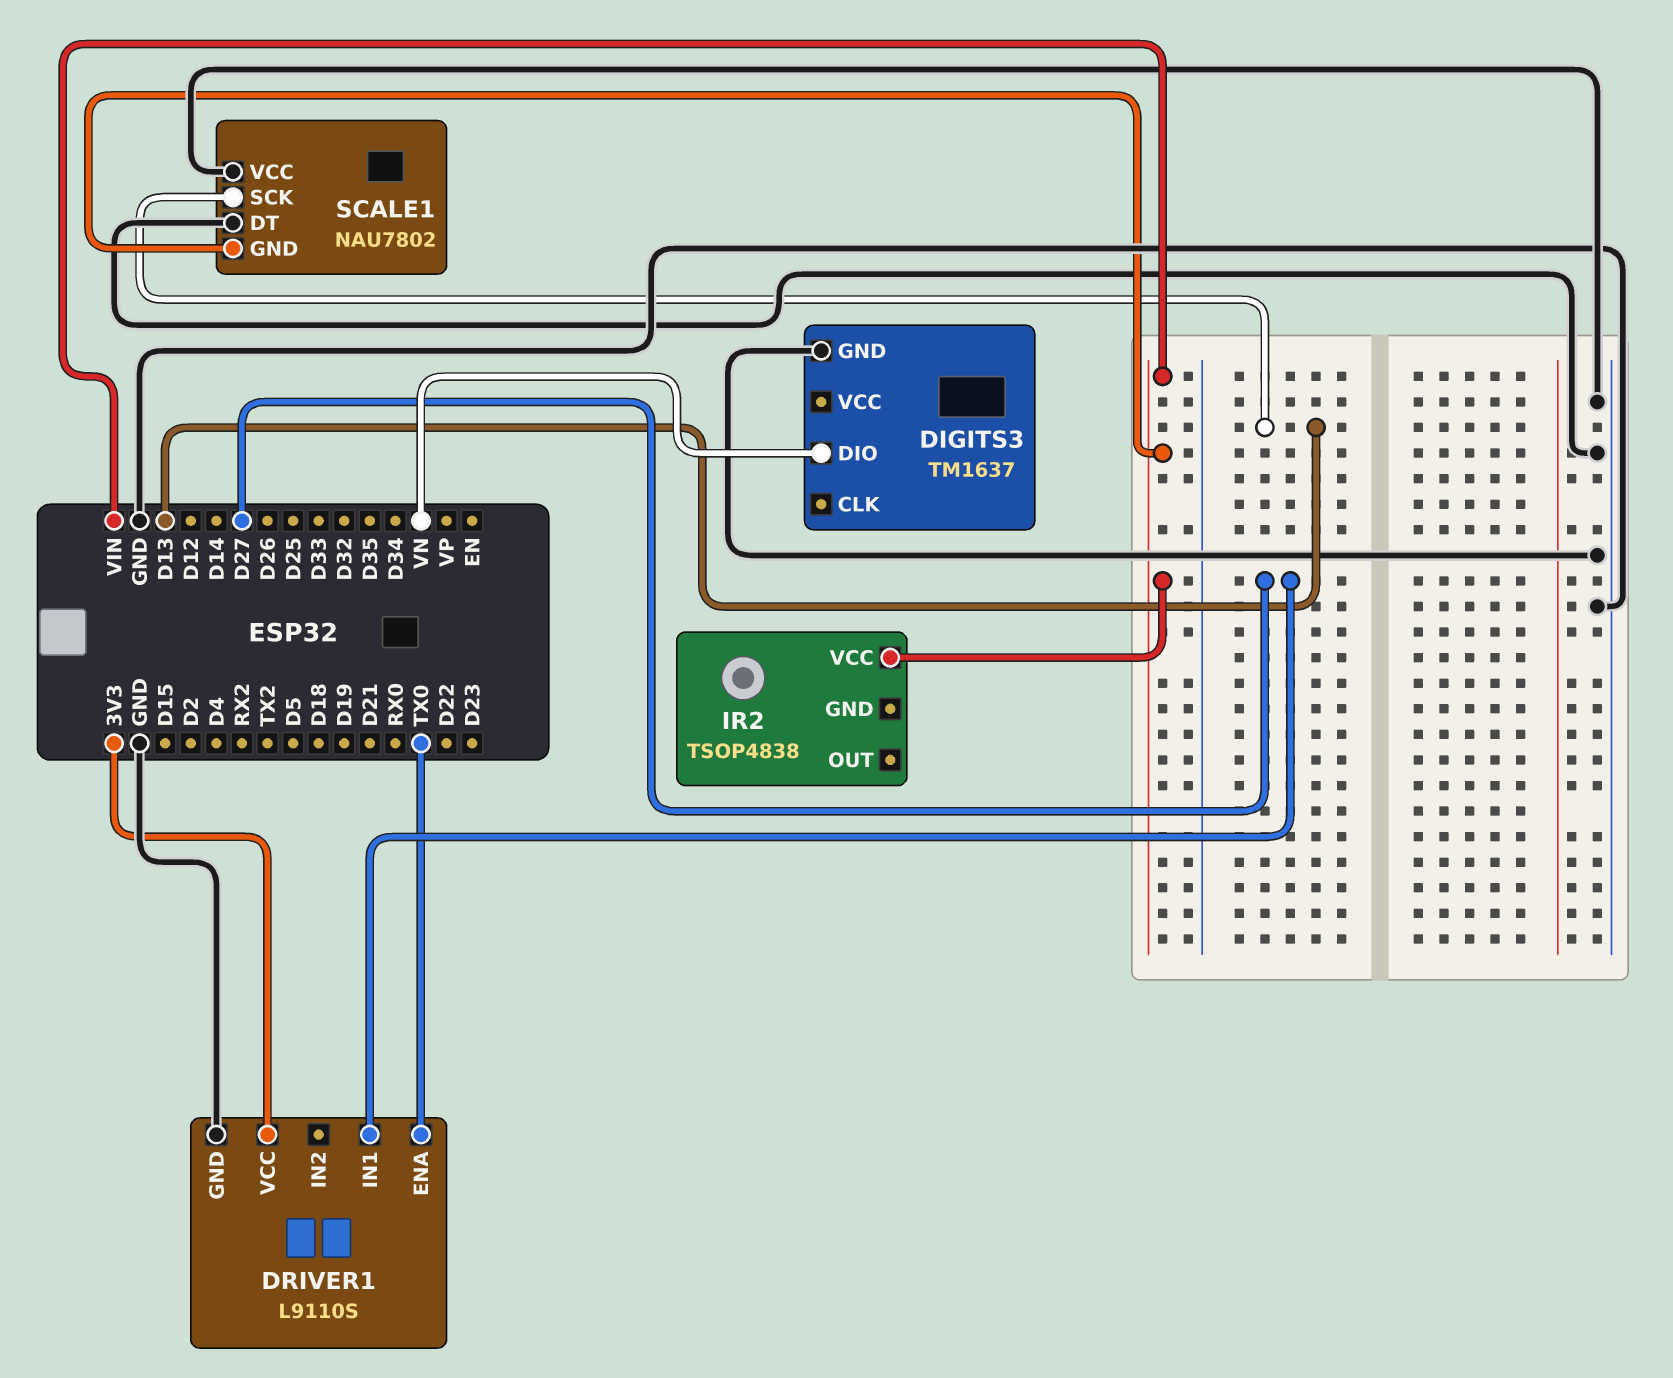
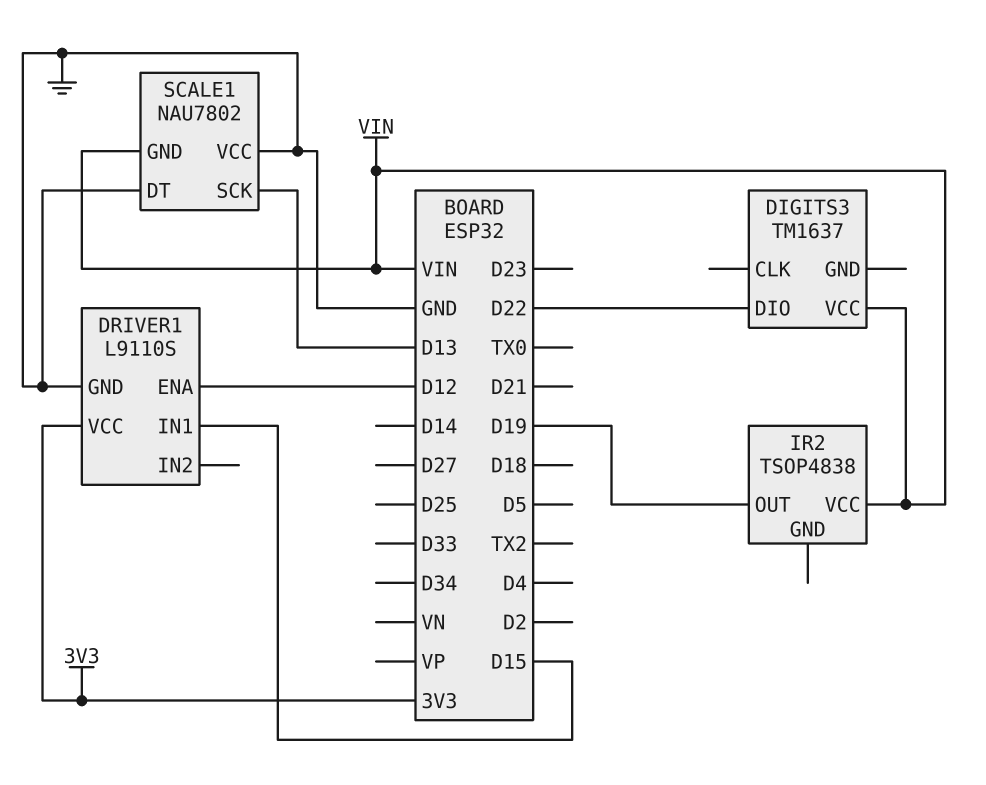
DIGITS3 pin DIO: VN -> D22
DIGITS3 pin GND: GND -> none
DIGITS3 pin VCC: none -> VIN
DRIVER1 pin ENA: TX0 -> D12
DRIVER1 pin IN1: D27 -> D15
IR2 pin OUT: none -> D19

